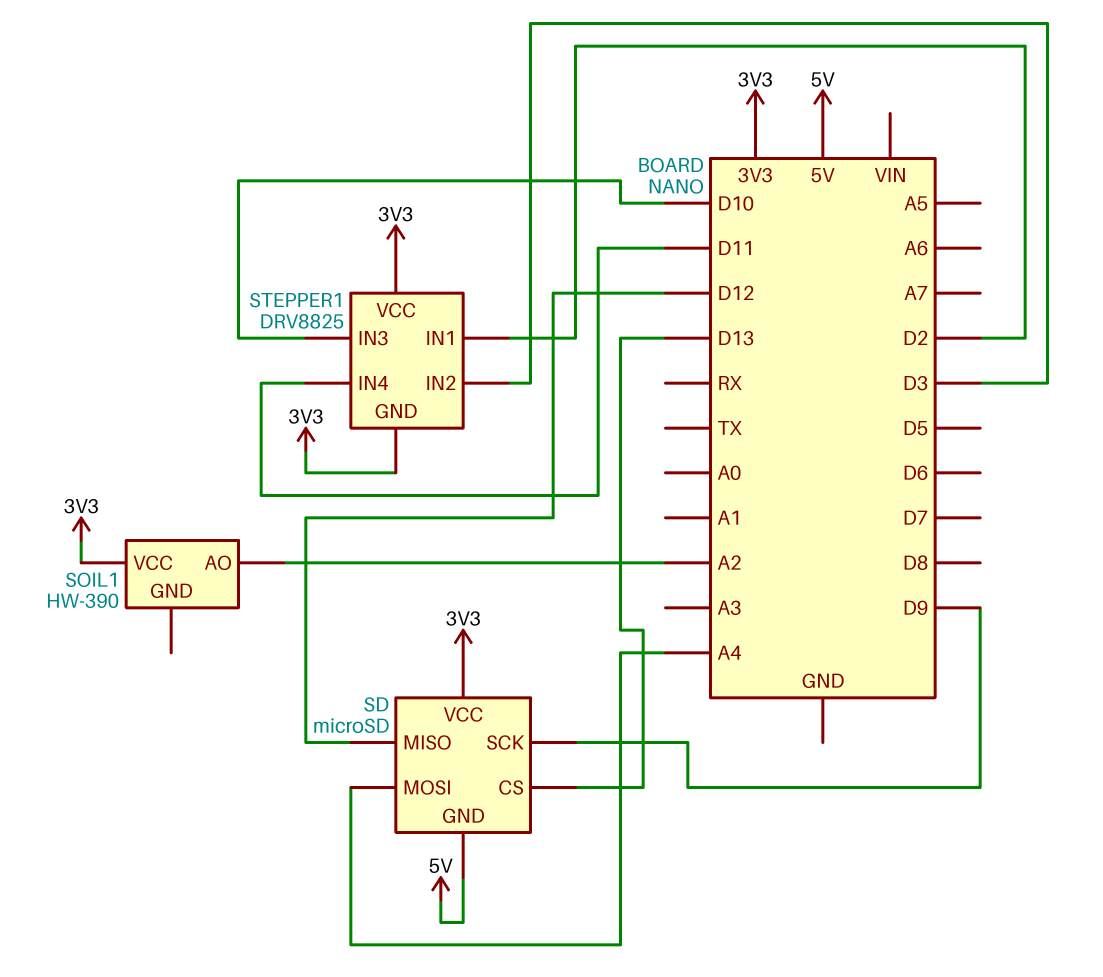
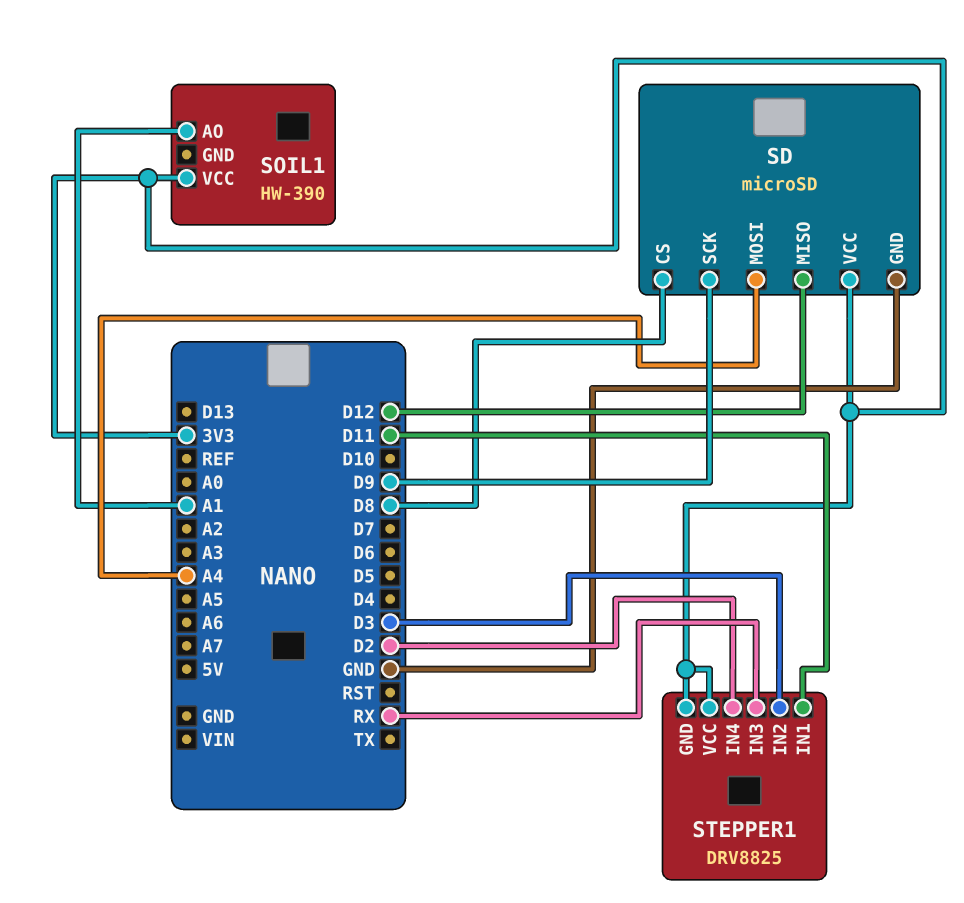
SD pin CS: D13 -> D8
SD pin GND: 5V -> GND
SOIL1 pin AO: A2 -> A1
STEPPER1 pin IN1: D2 -> D11
STEPPER1 pin IN3: D10 -> RX
STEPPER1 pin IN4: D11 -> D2

